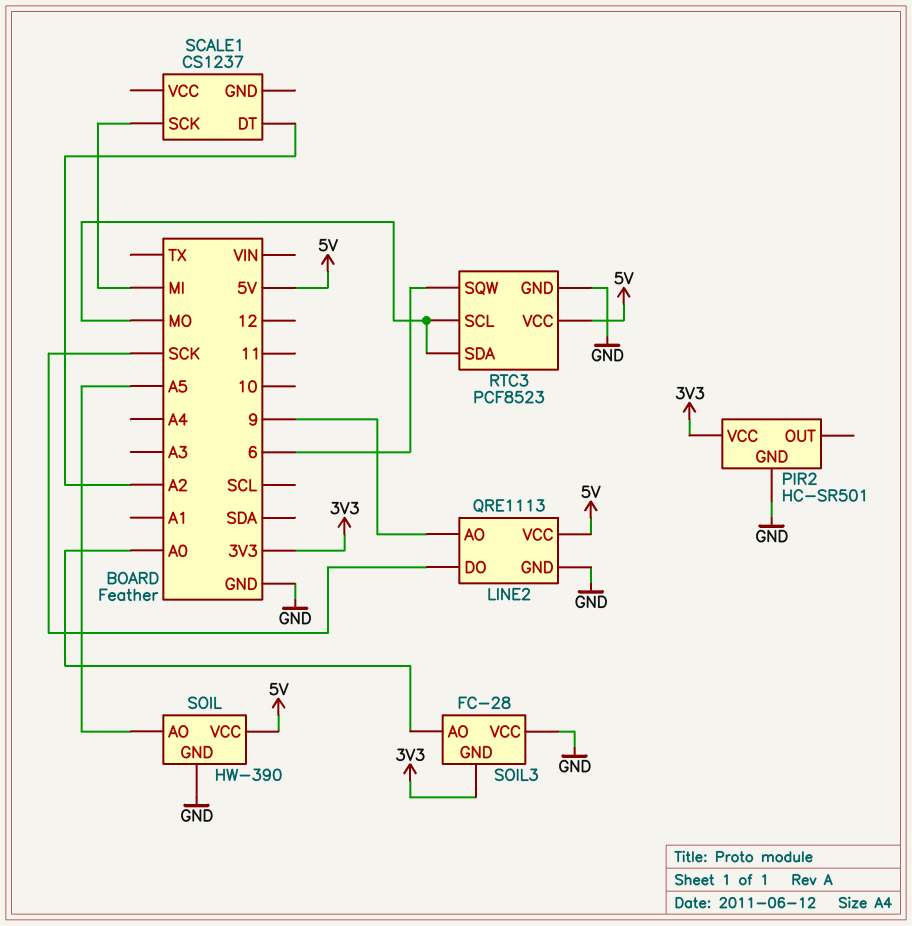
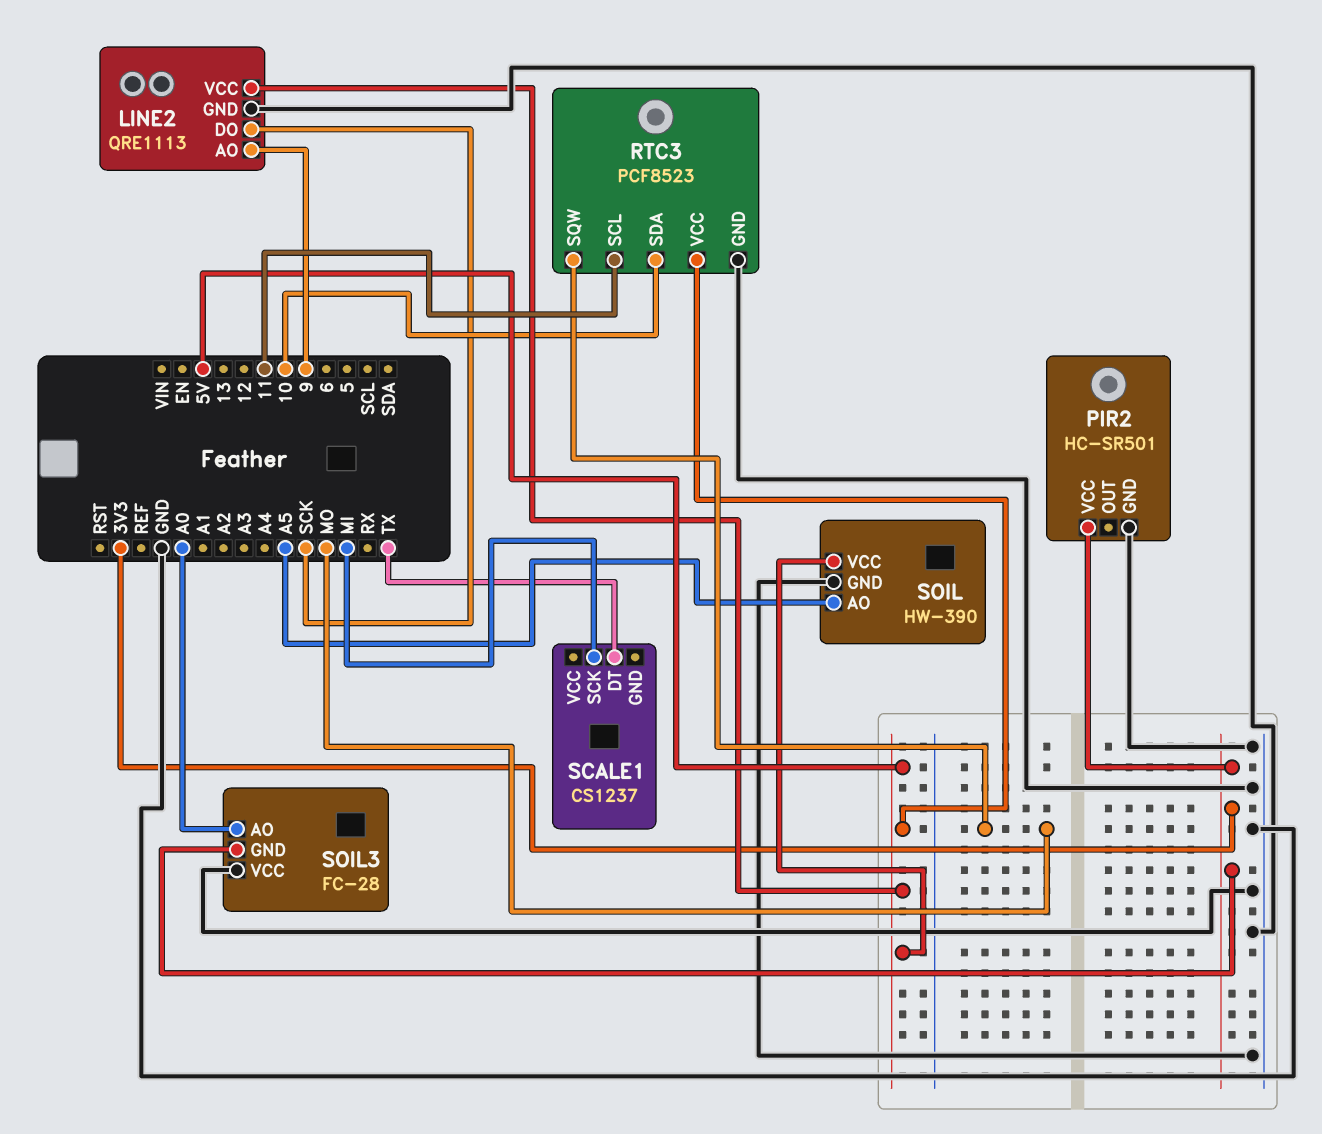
RTC3 pin SCL: MO -> 11
RTC3 pin SDA: MO -> 10
RTC3 pin SQW: 6 -> MO
SCALE1 pin DT: A2 -> TX

